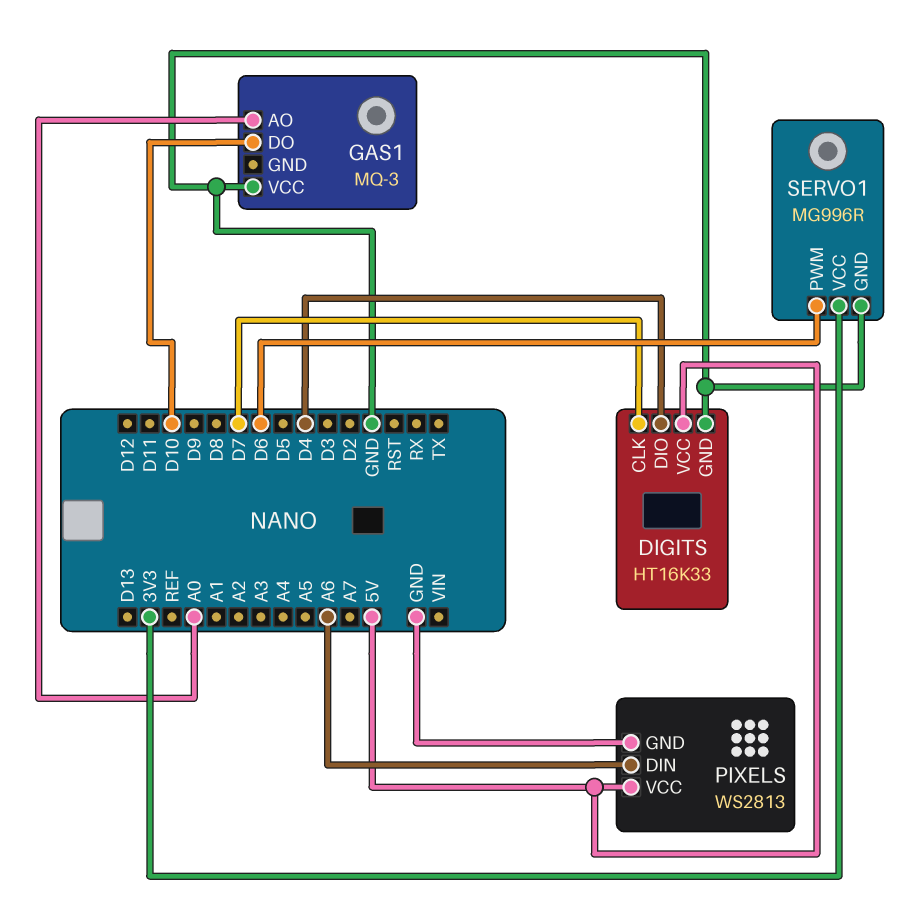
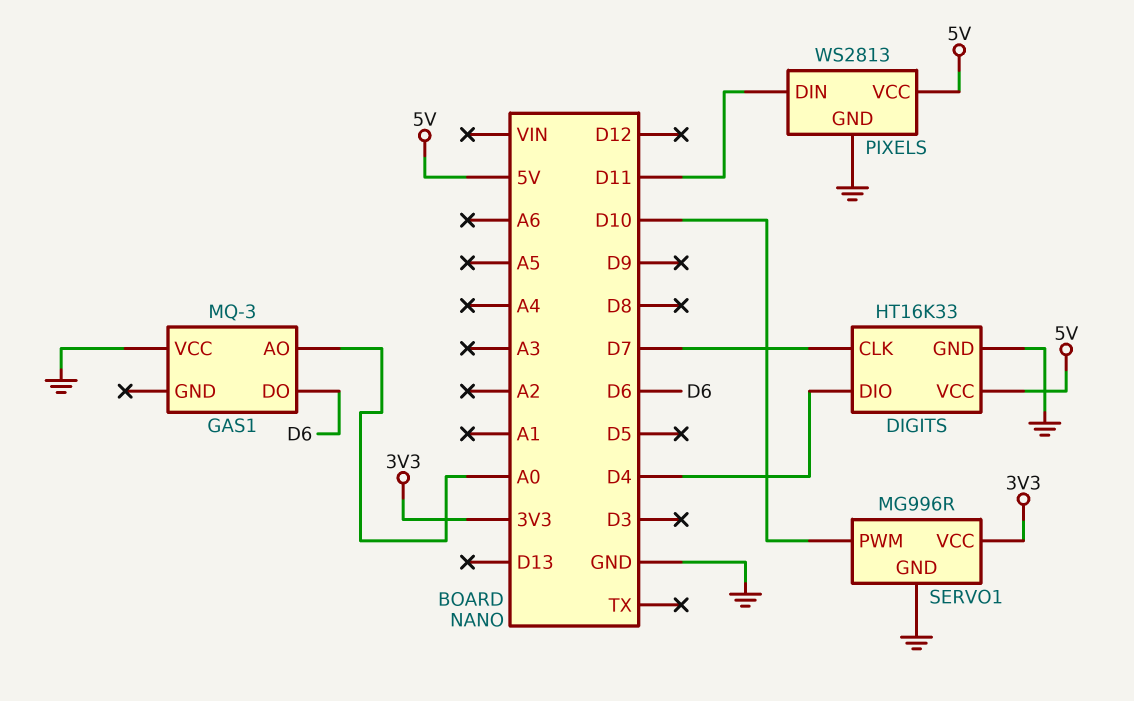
GAS1 pin DO: D10 -> D6
PIXELS pin DIN: A6 -> D11
SERVO1 pin PWM: D6 -> D10

